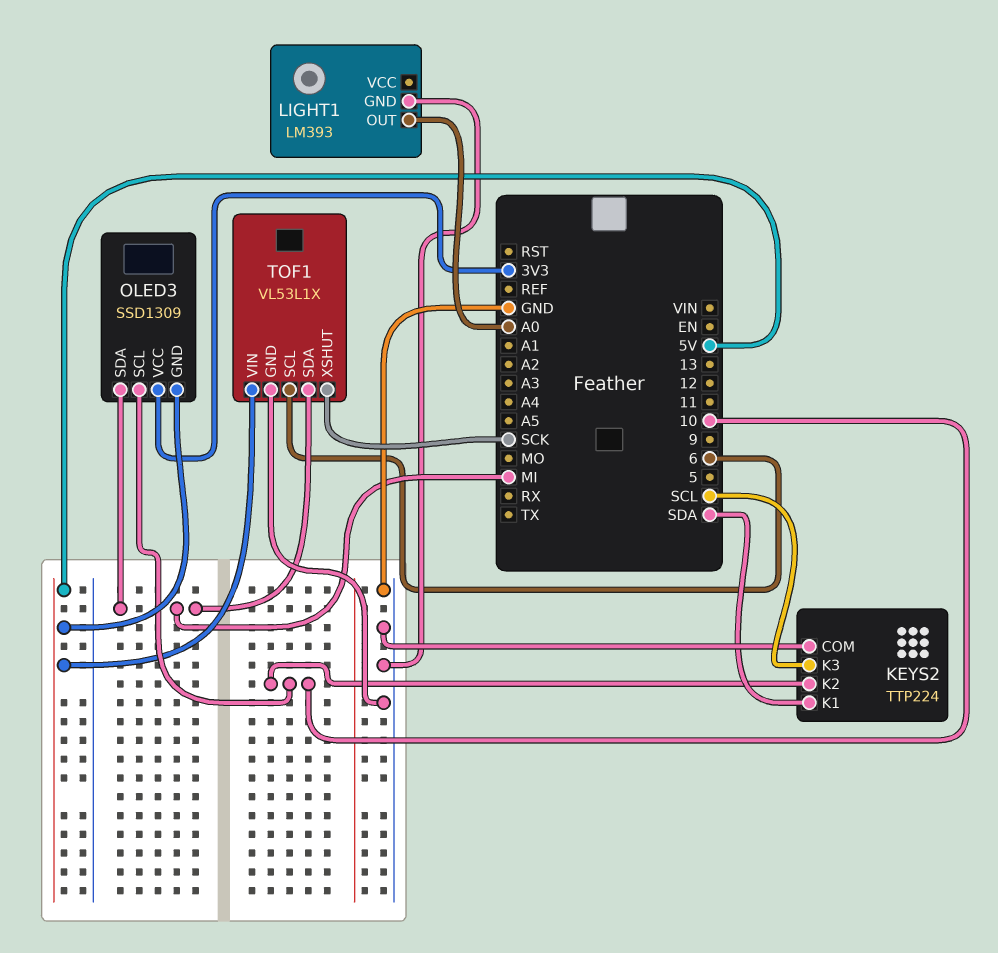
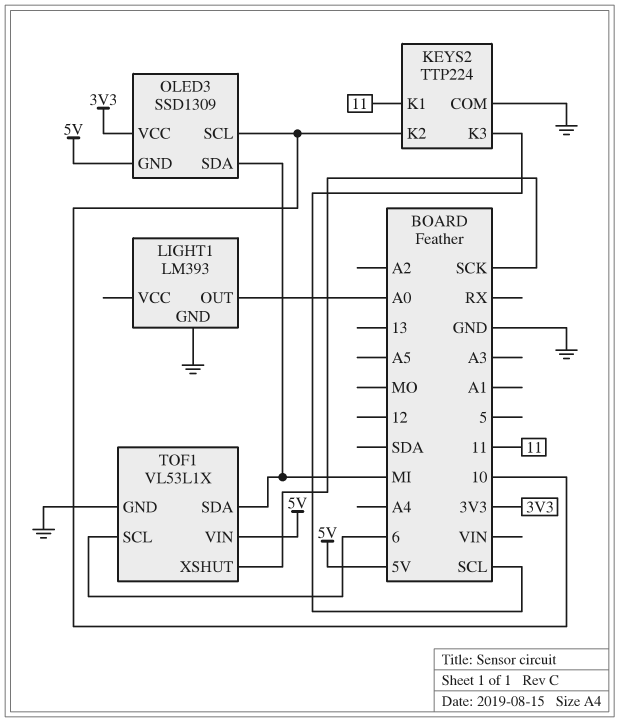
KEYS2 pin K1: SDA -> 11

